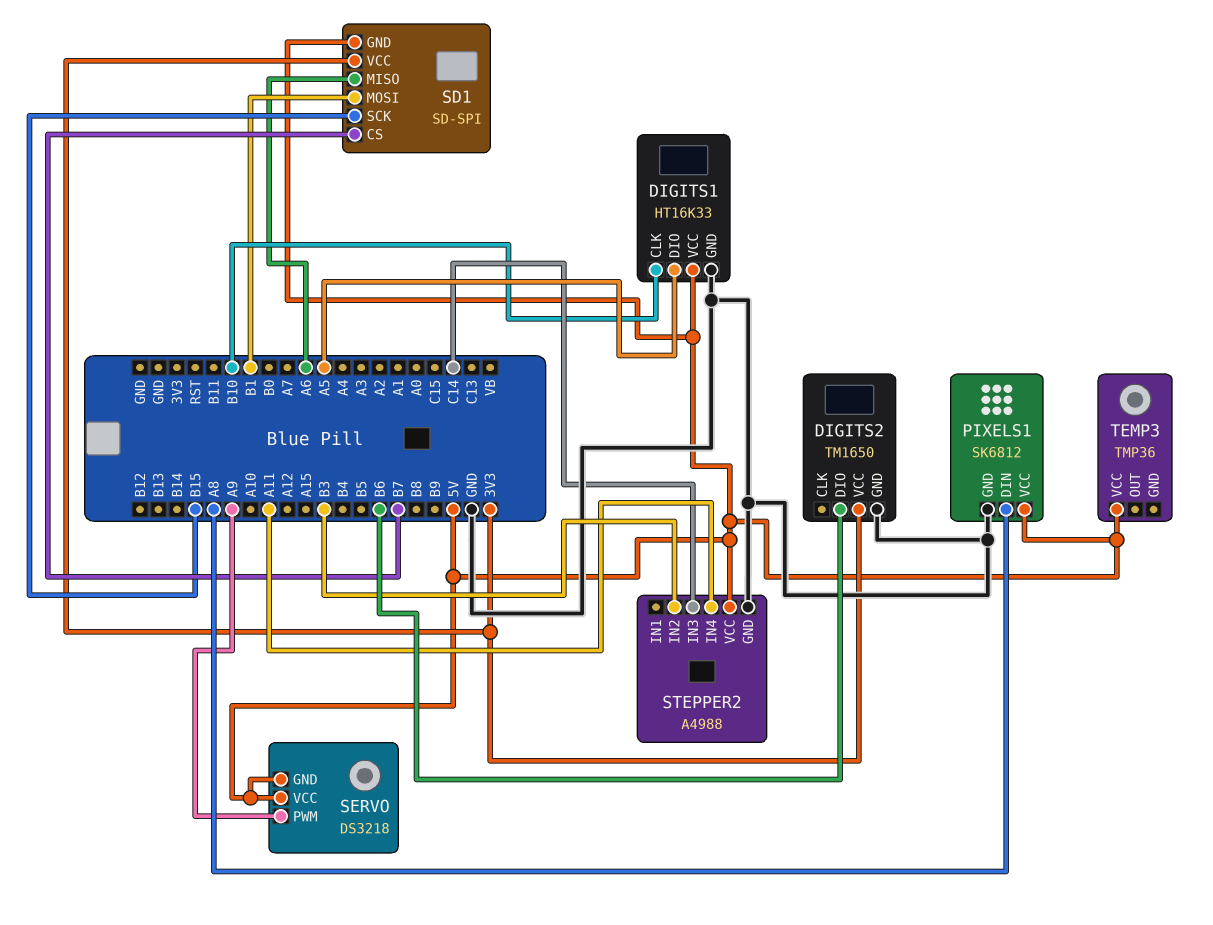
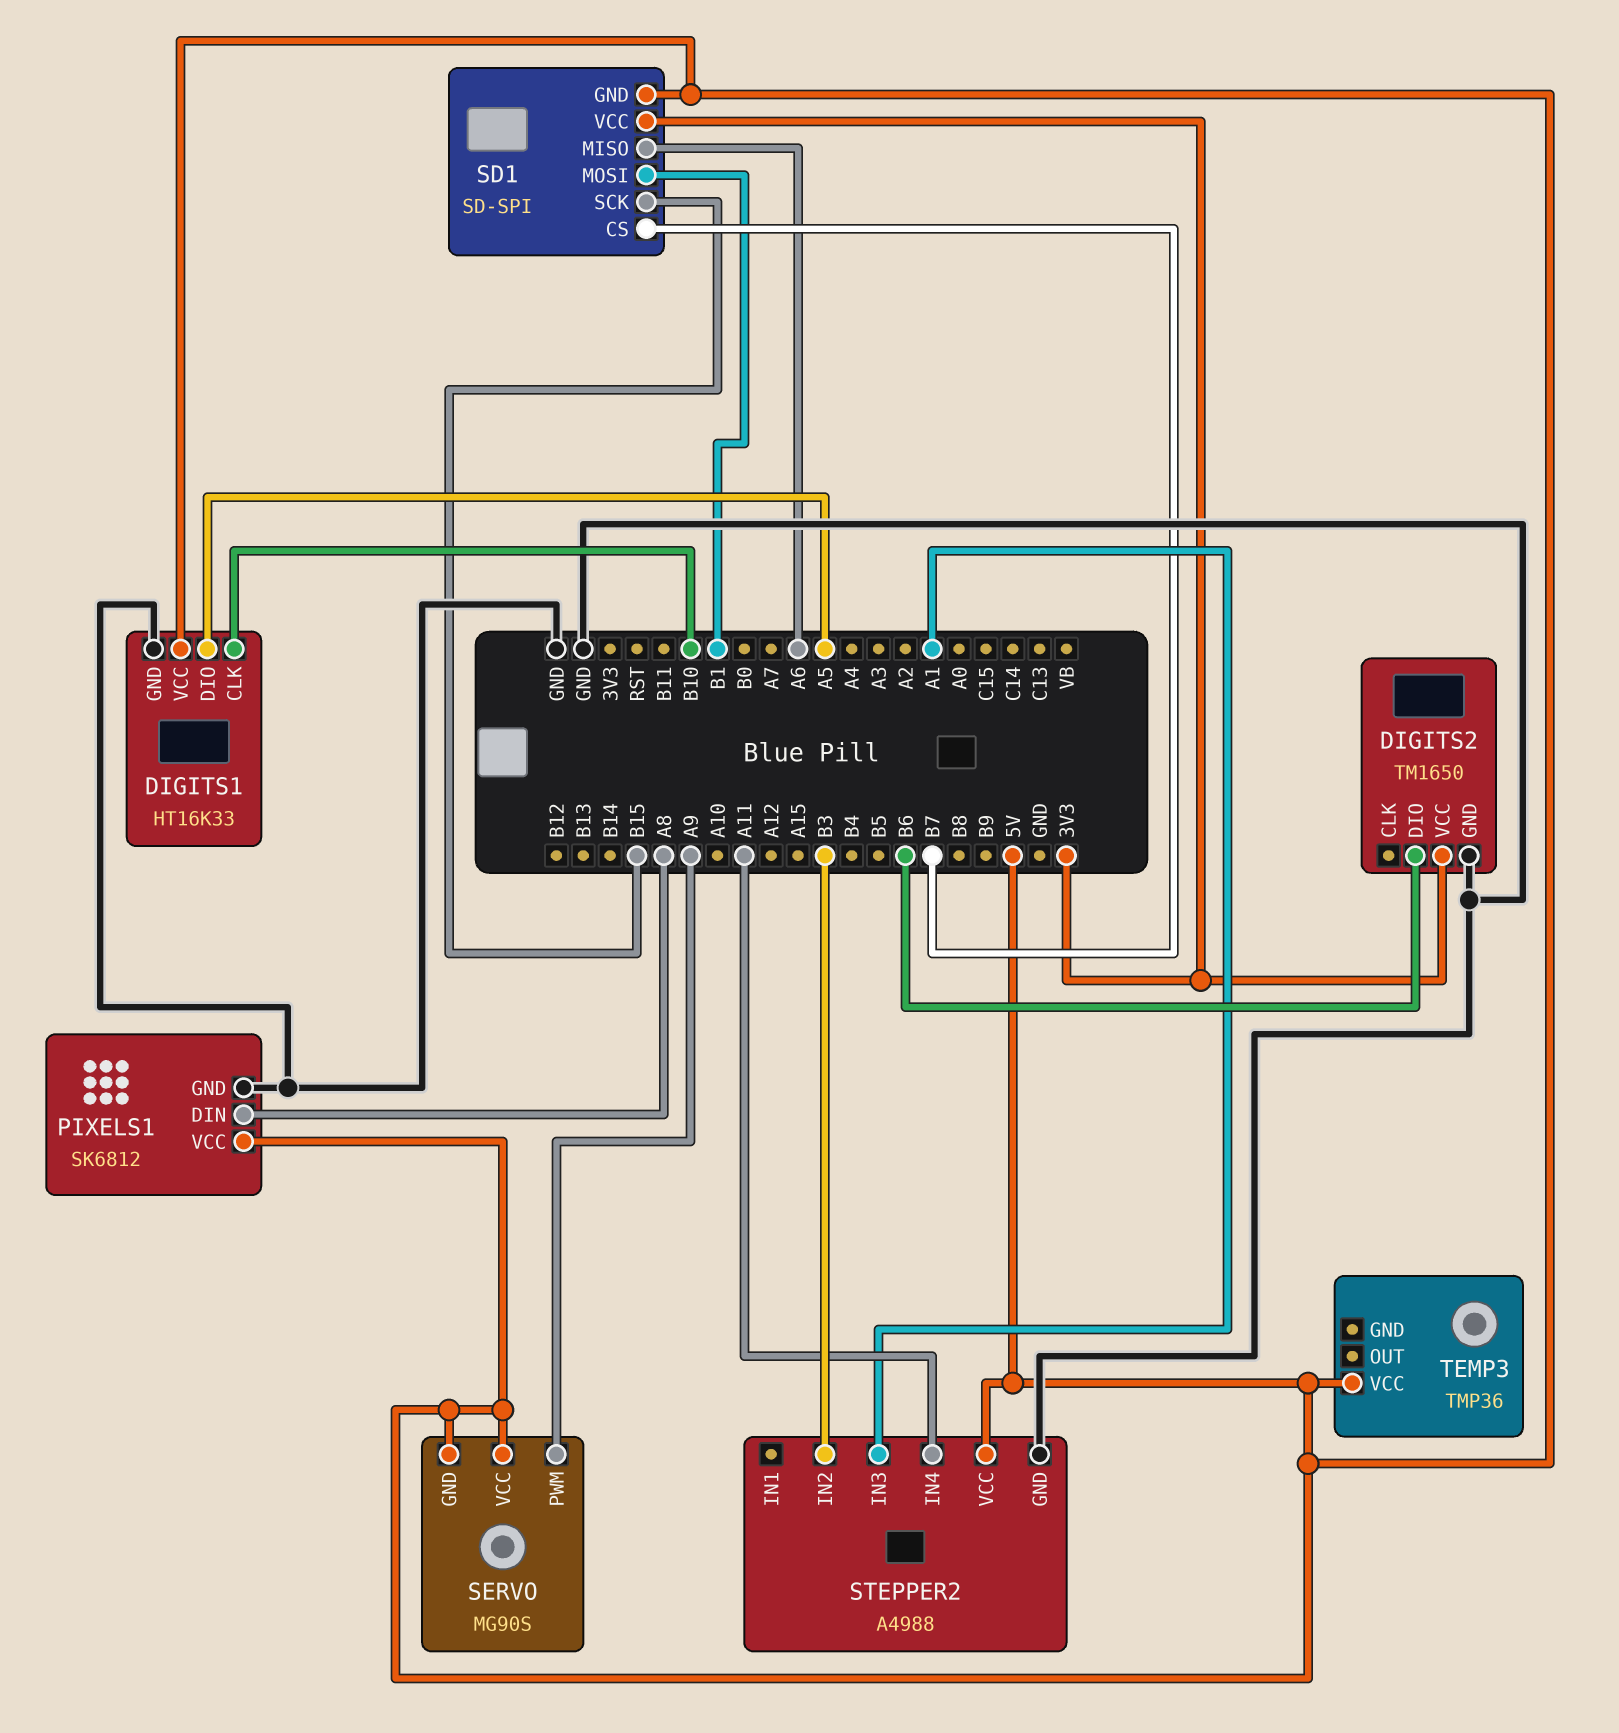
SERVO: DS3218 -> MG90S
STEPPER2 pin IN3: C14 -> A1

